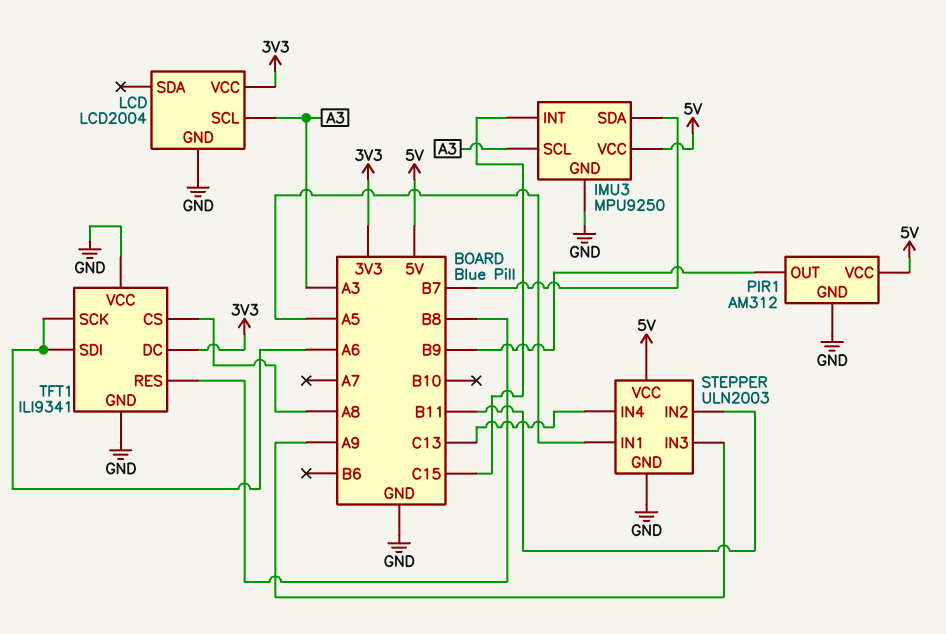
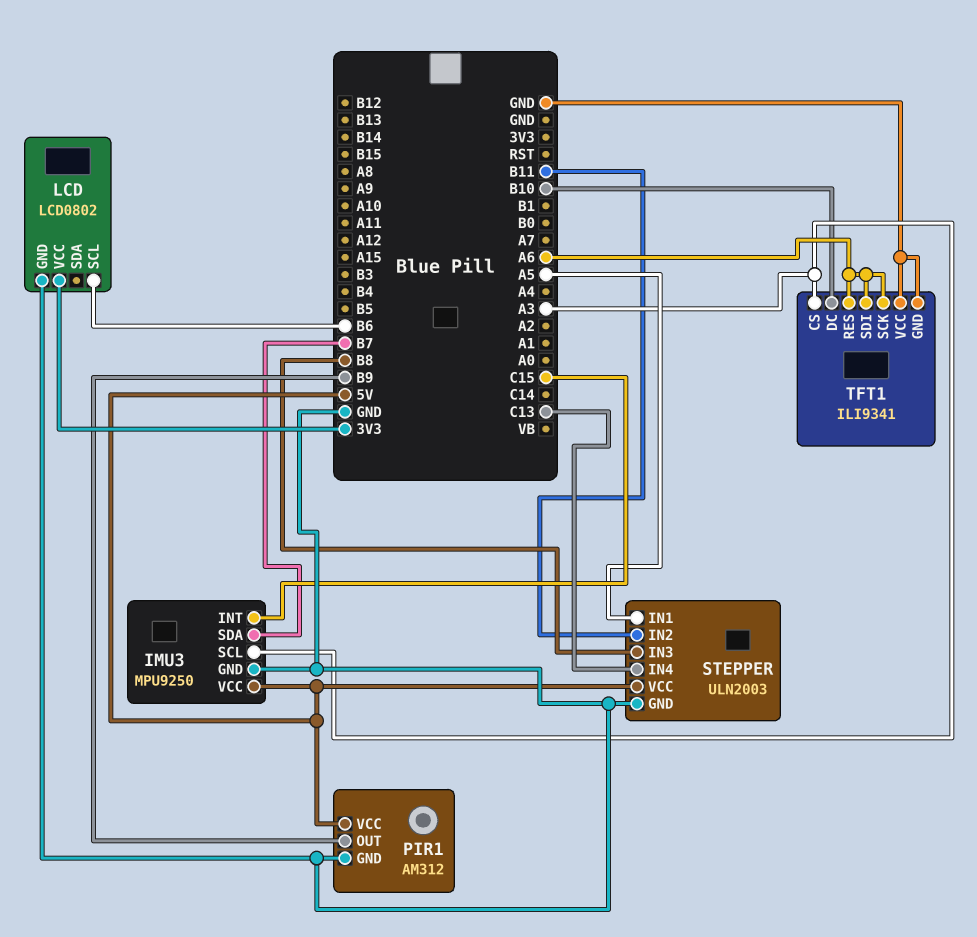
LCD: LCD2004 -> LCD0802
LCD pin SCL: A3 -> B6
STEPPER pin IN3: A9 -> B8
TFT1 pin CS: A8 -> A3
TFT1 pin DC: 3V3 -> B10
TFT1 pin RES: B8 -> A6

